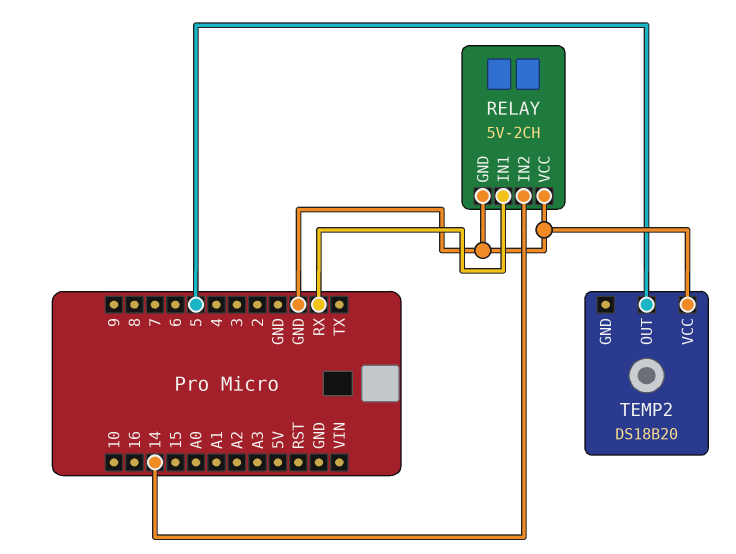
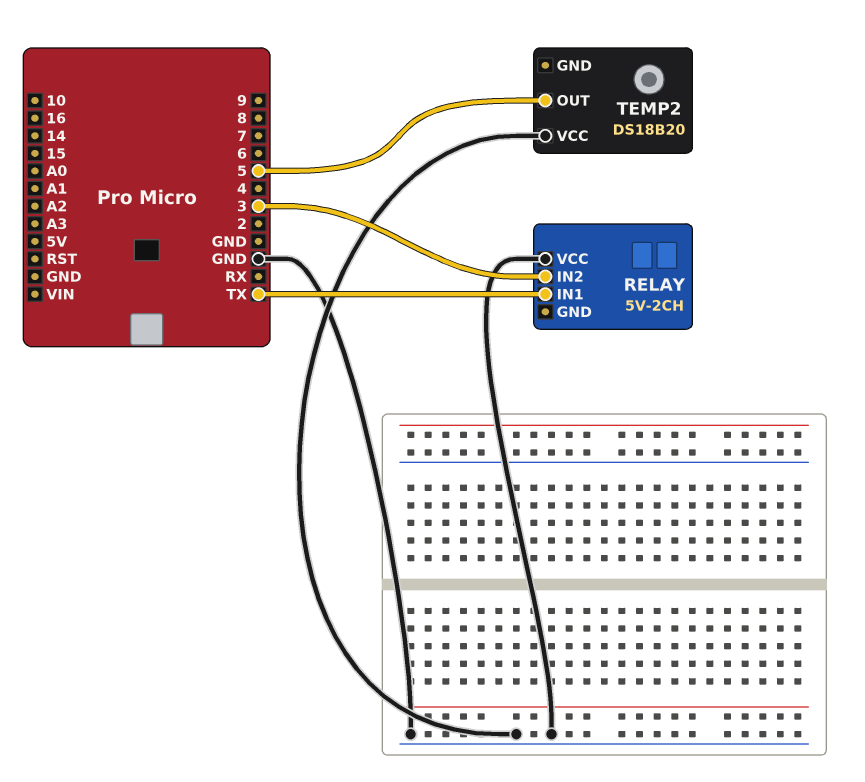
RELAY pin GND: GND -> none
RELAY pin IN1: RX -> TX
RELAY pin IN2: 14 -> 3

